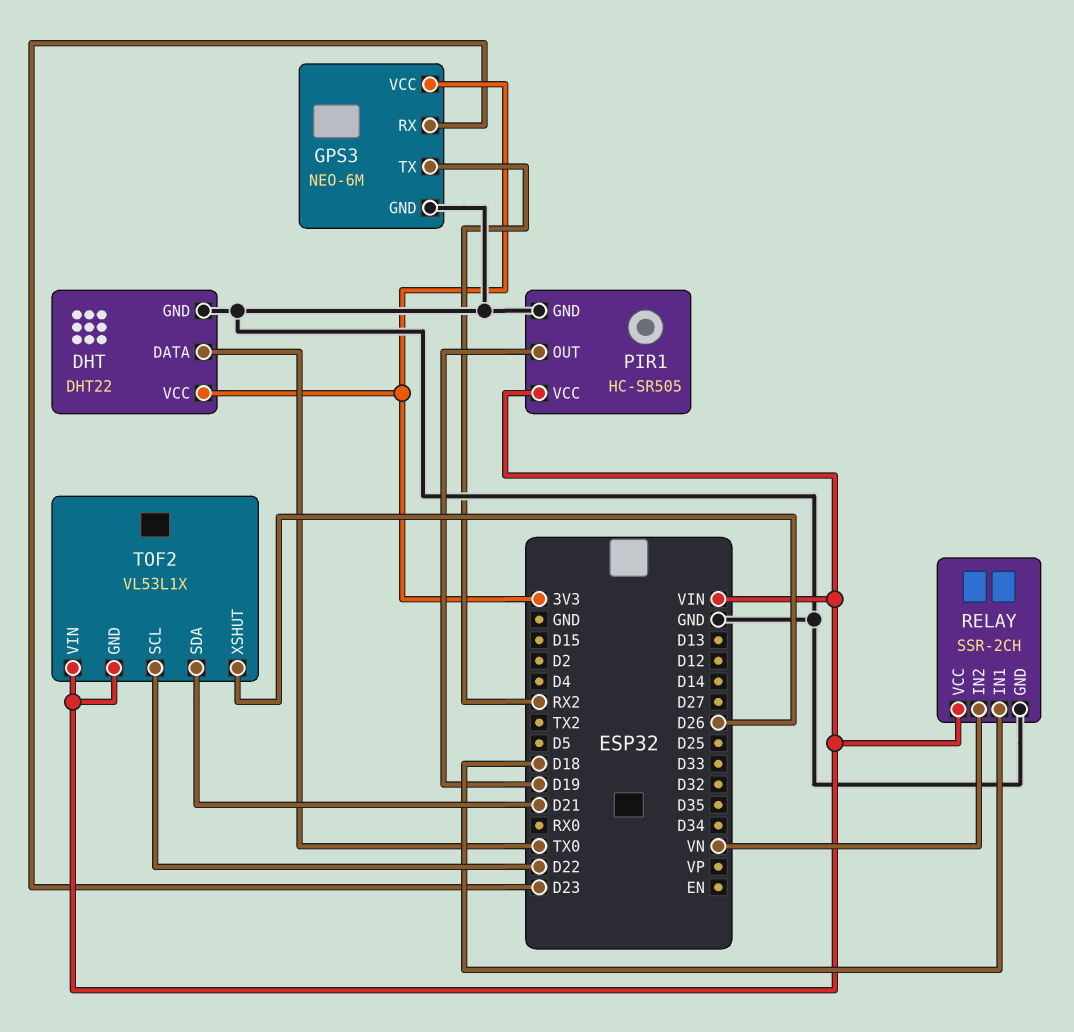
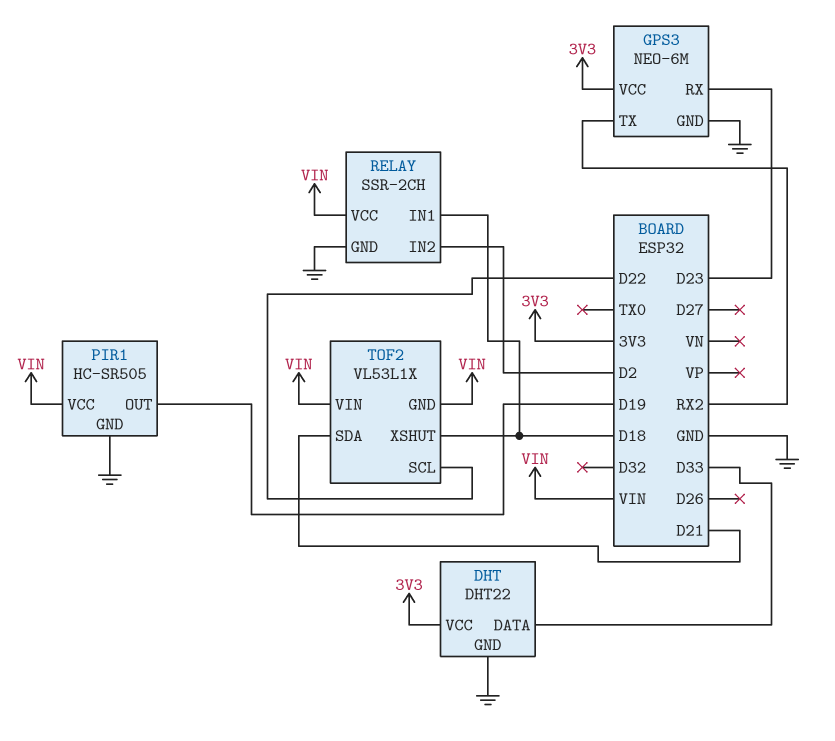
DHT pin DATA: TX0 -> D33
RELAY pin IN2: VN -> D2
TOF2 pin XSHUT: D26 -> D18

